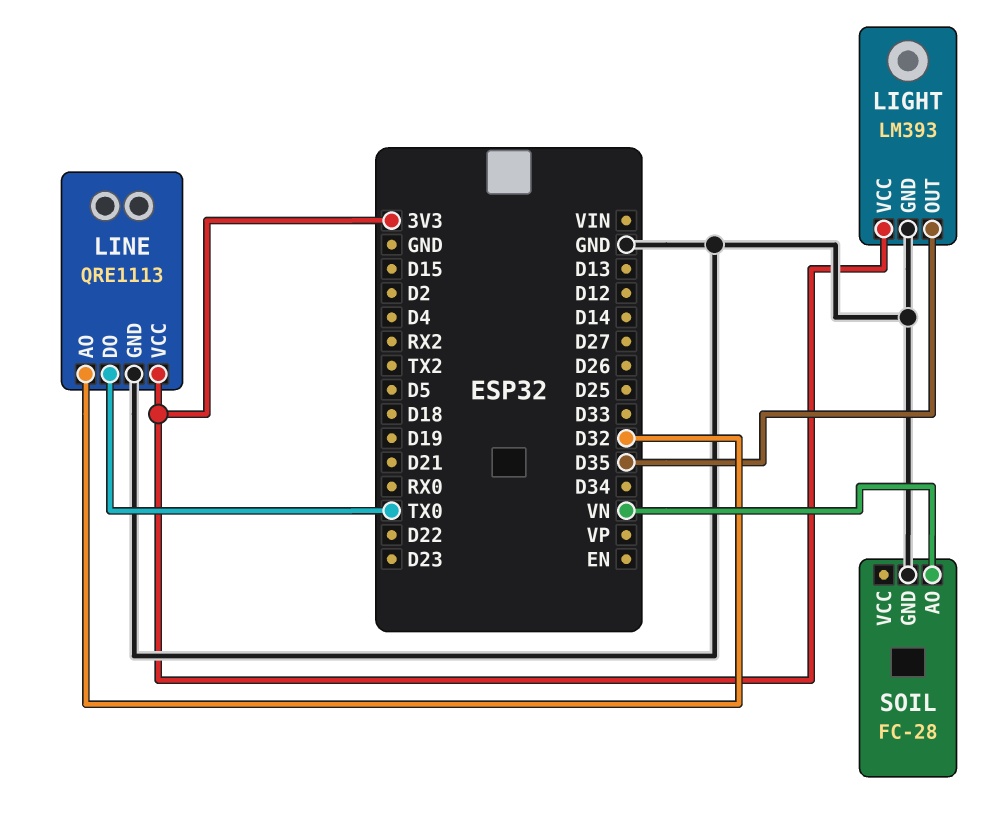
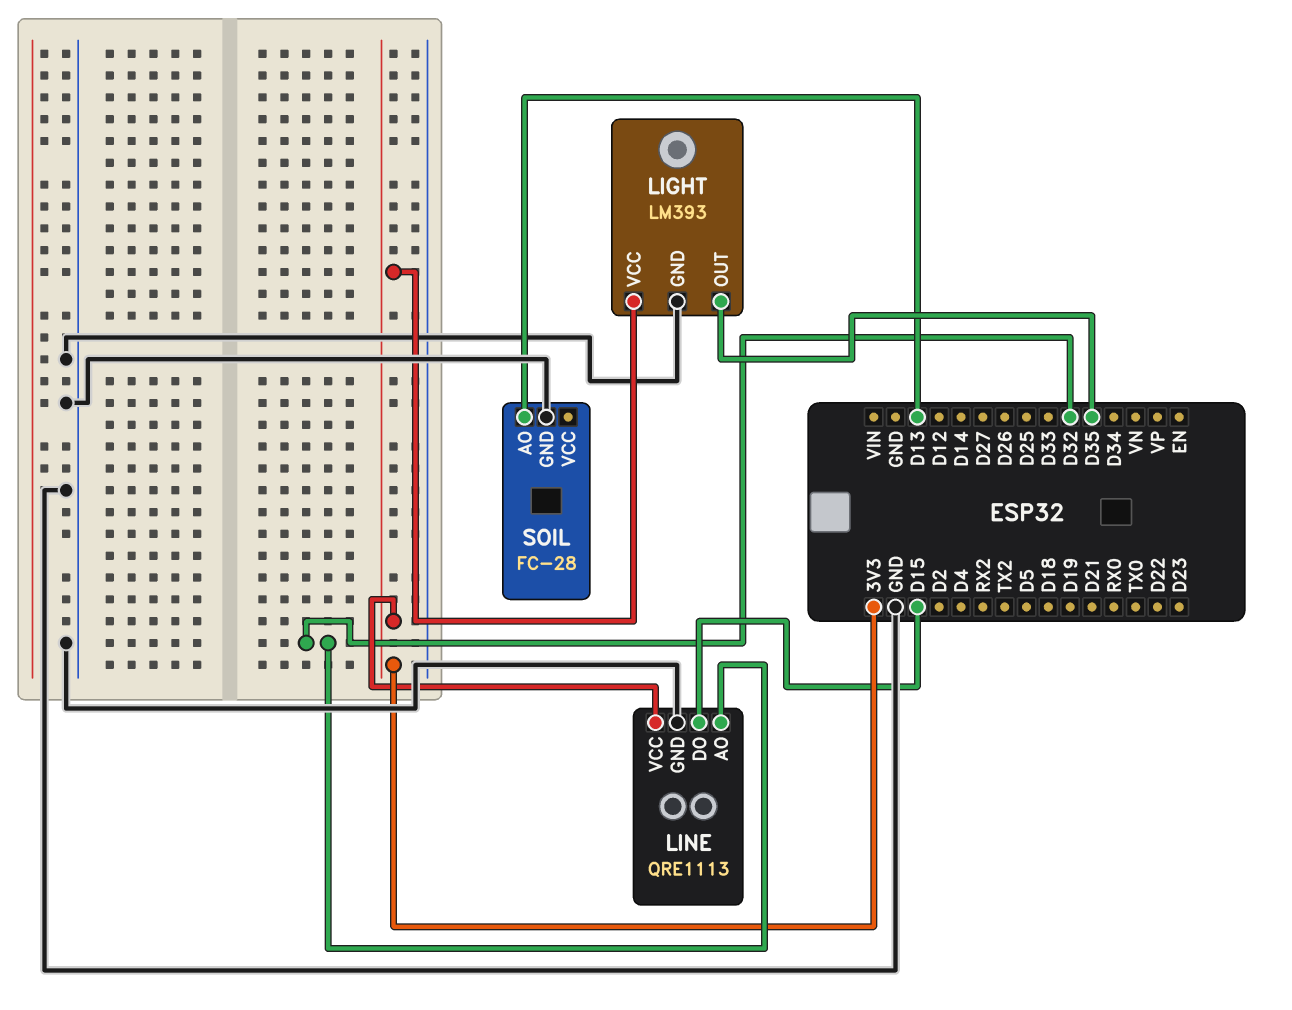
LINE pin DO: TX0 -> D15
SOIL pin AO: VN -> D13

